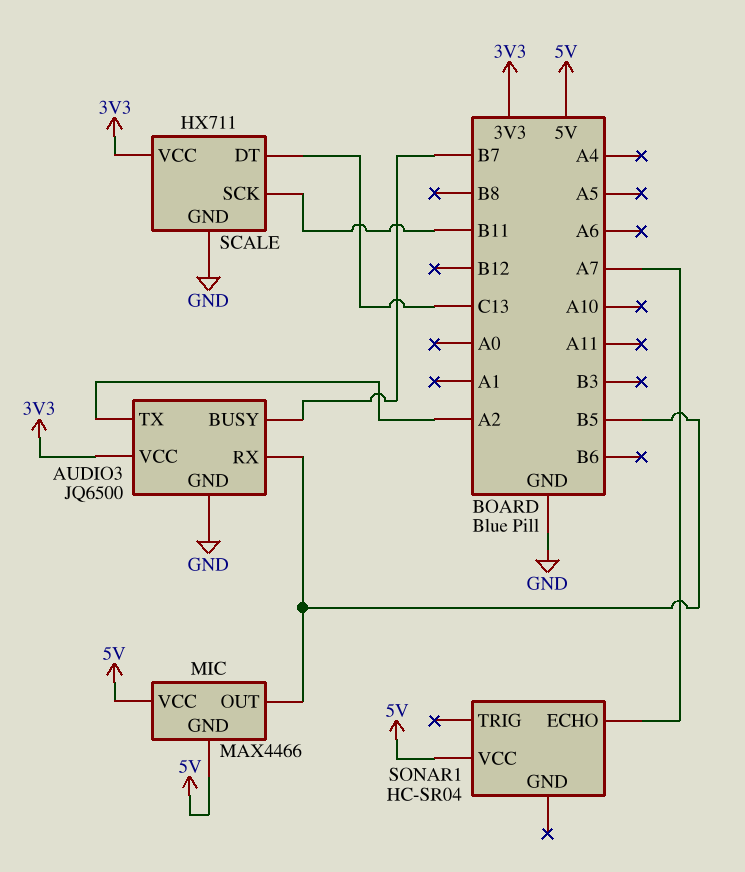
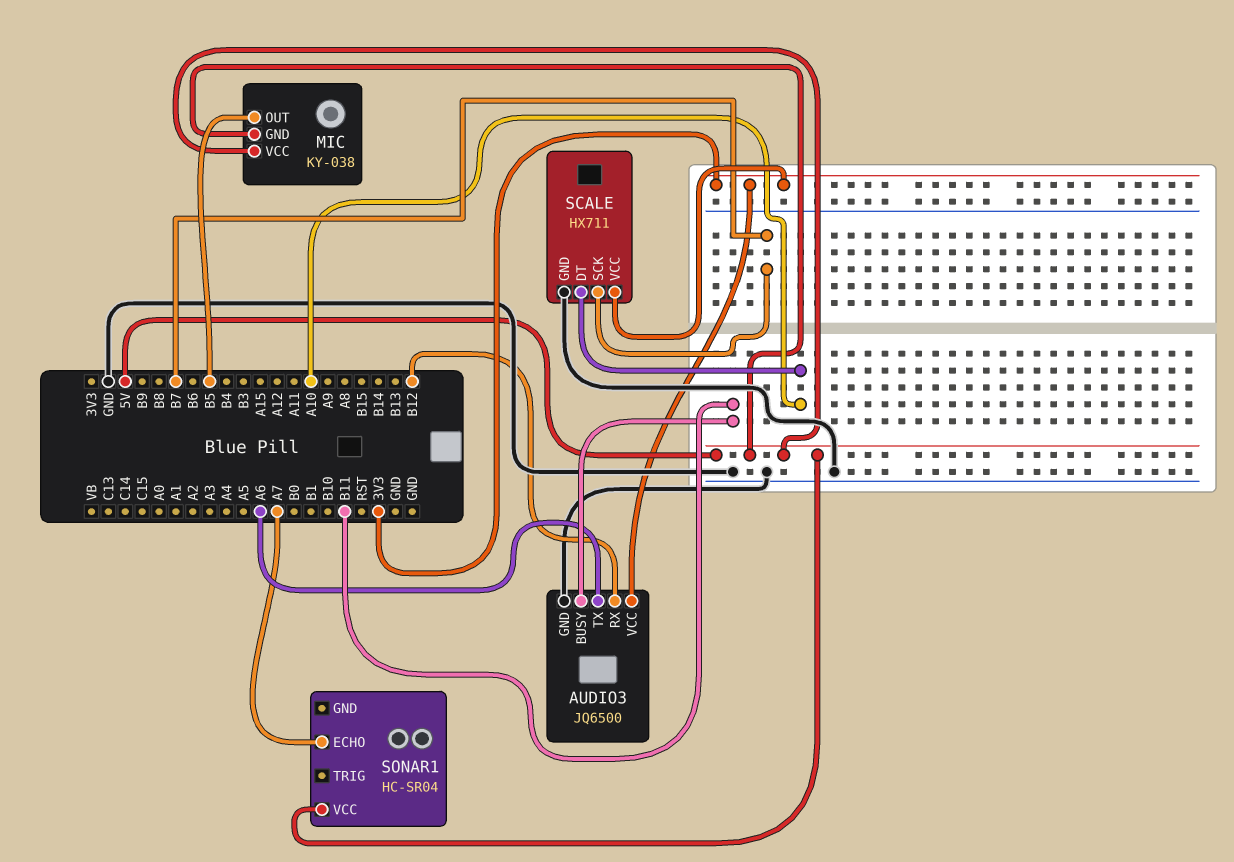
AUDIO3 pin BUSY: B7 -> B11
AUDIO3 pin RX: B5 -> B12
AUDIO3 pin TX: A2 -> A6
MIC: MAX4466 -> KY-038
SCALE pin DT: C13 -> A10
SCALE pin SCK: B11 -> B7

